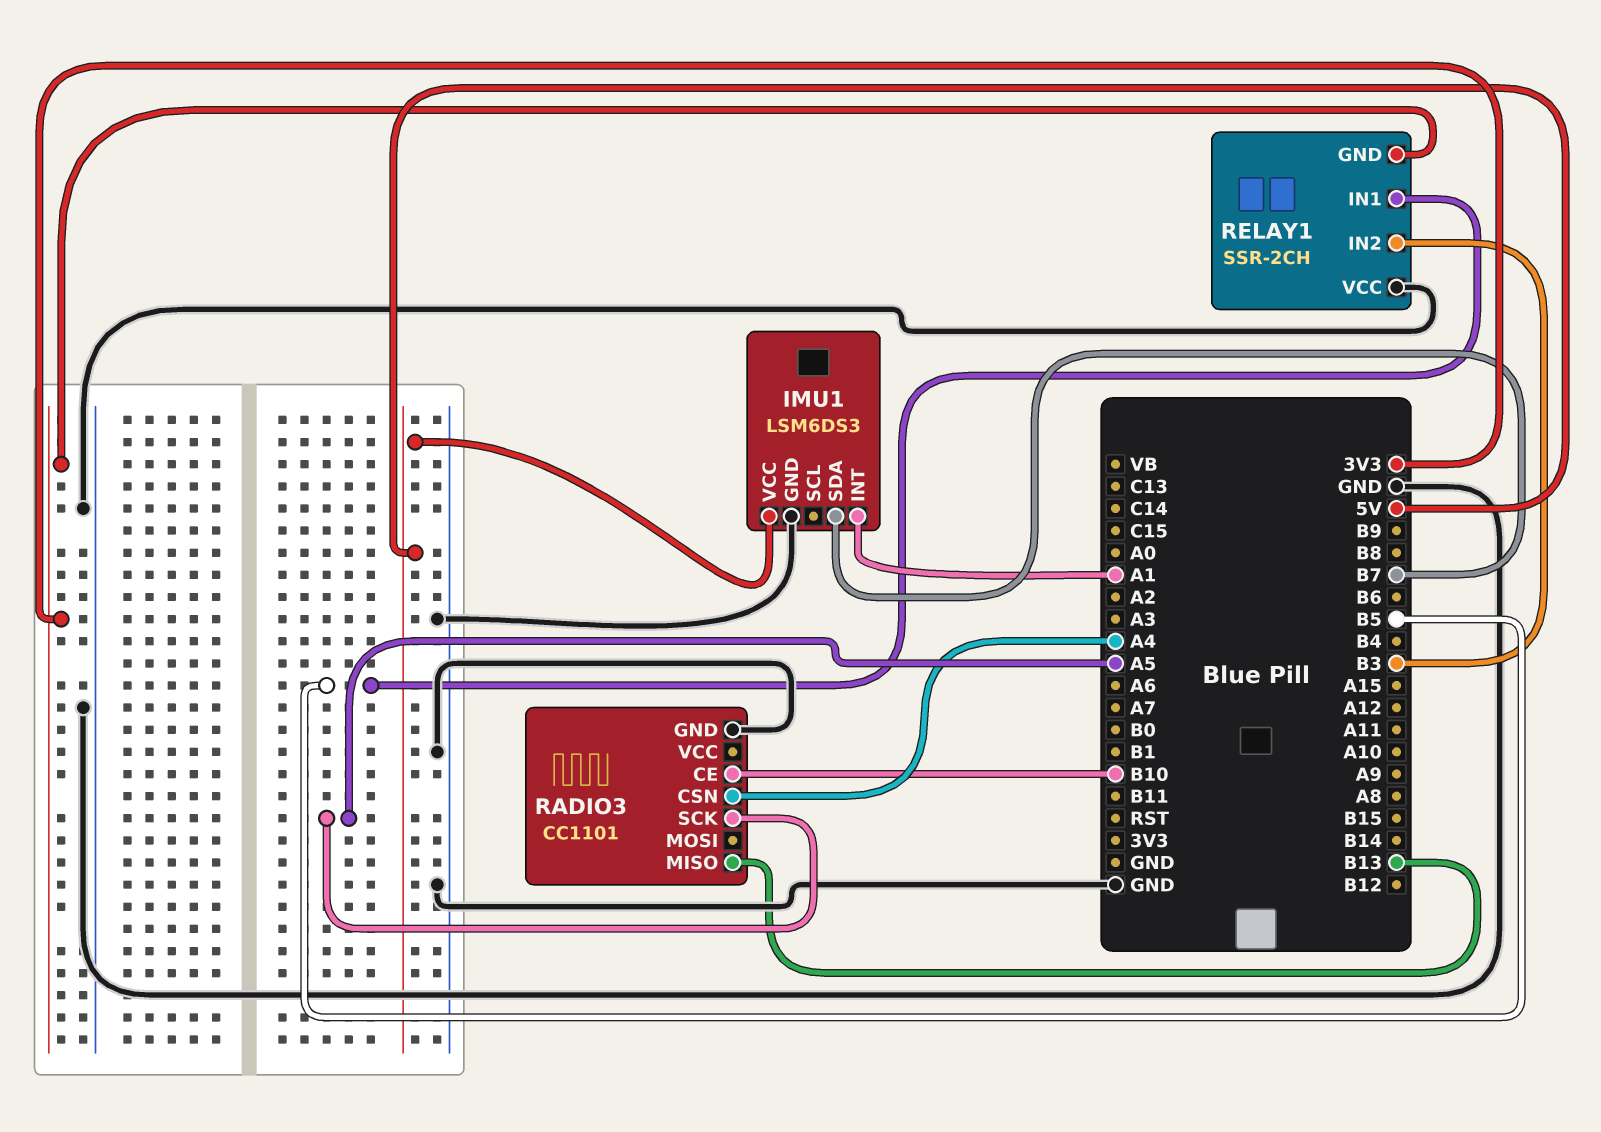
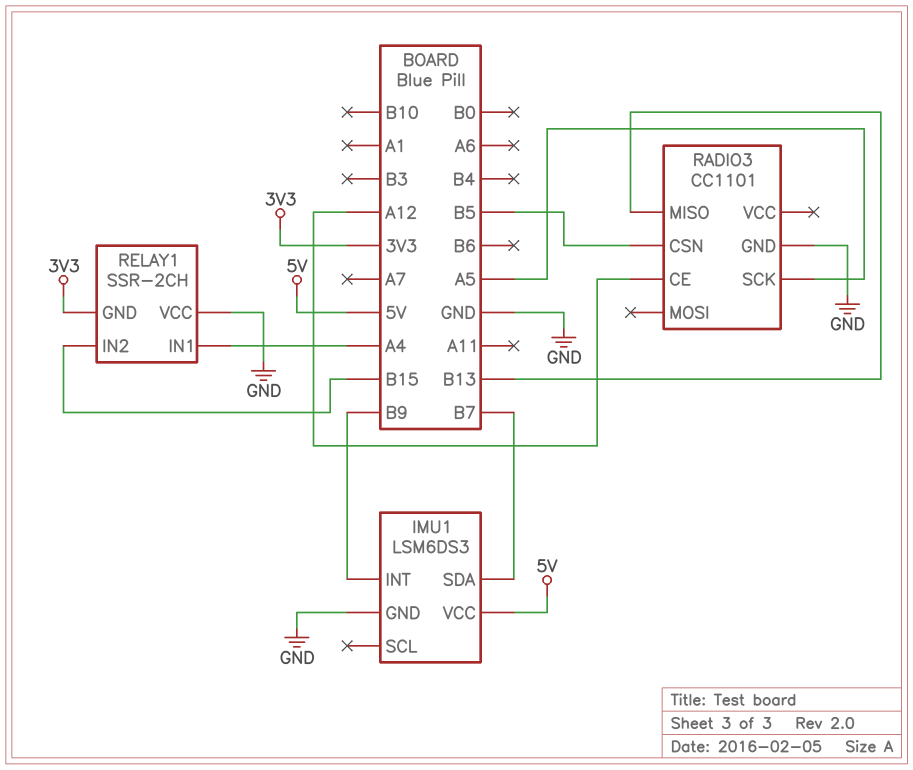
IMU1 pin INT: A1 -> B9
RADIO3 pin CE: B10 -> A12
RADIO3 pin CSN: A4 -> B5
RELAY1 pin IN1: B5 -> A4
RELAY1 pin IN2: B3 -> B15

